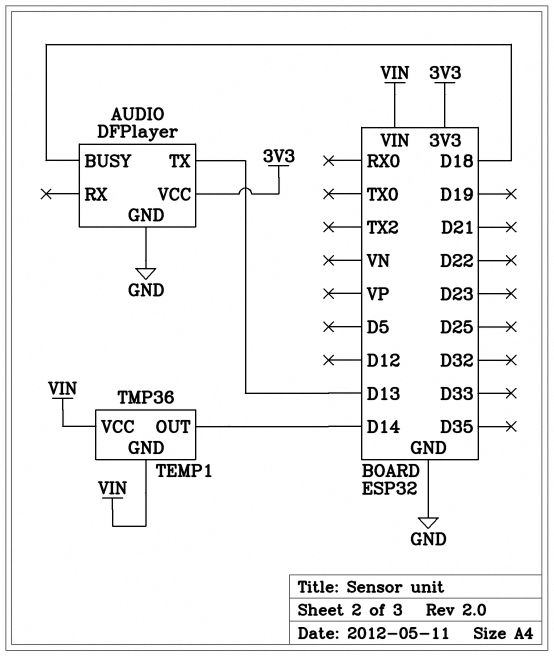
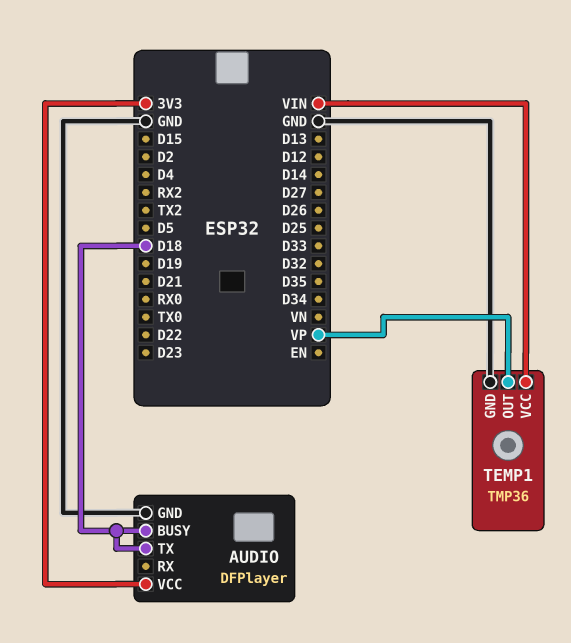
AUDIO pin TX: D13 -> D18
TEMP1 pin GND: VIN -> GND
TEMP1 pin OUT: D14 -> VP

